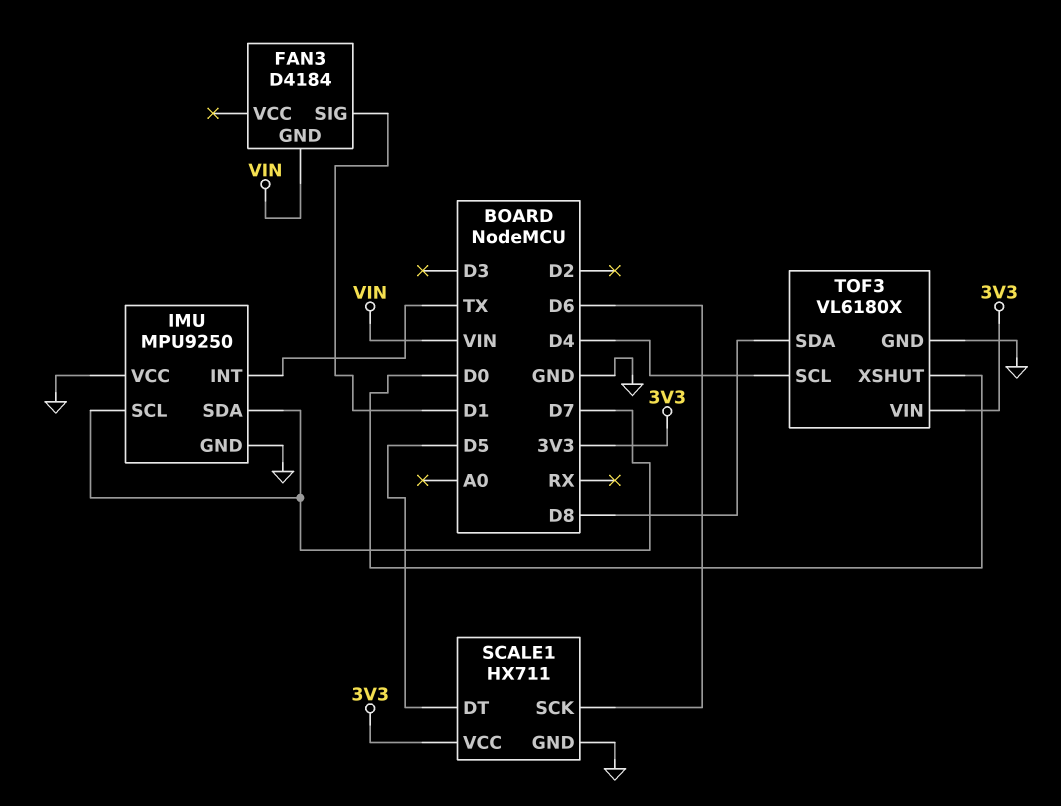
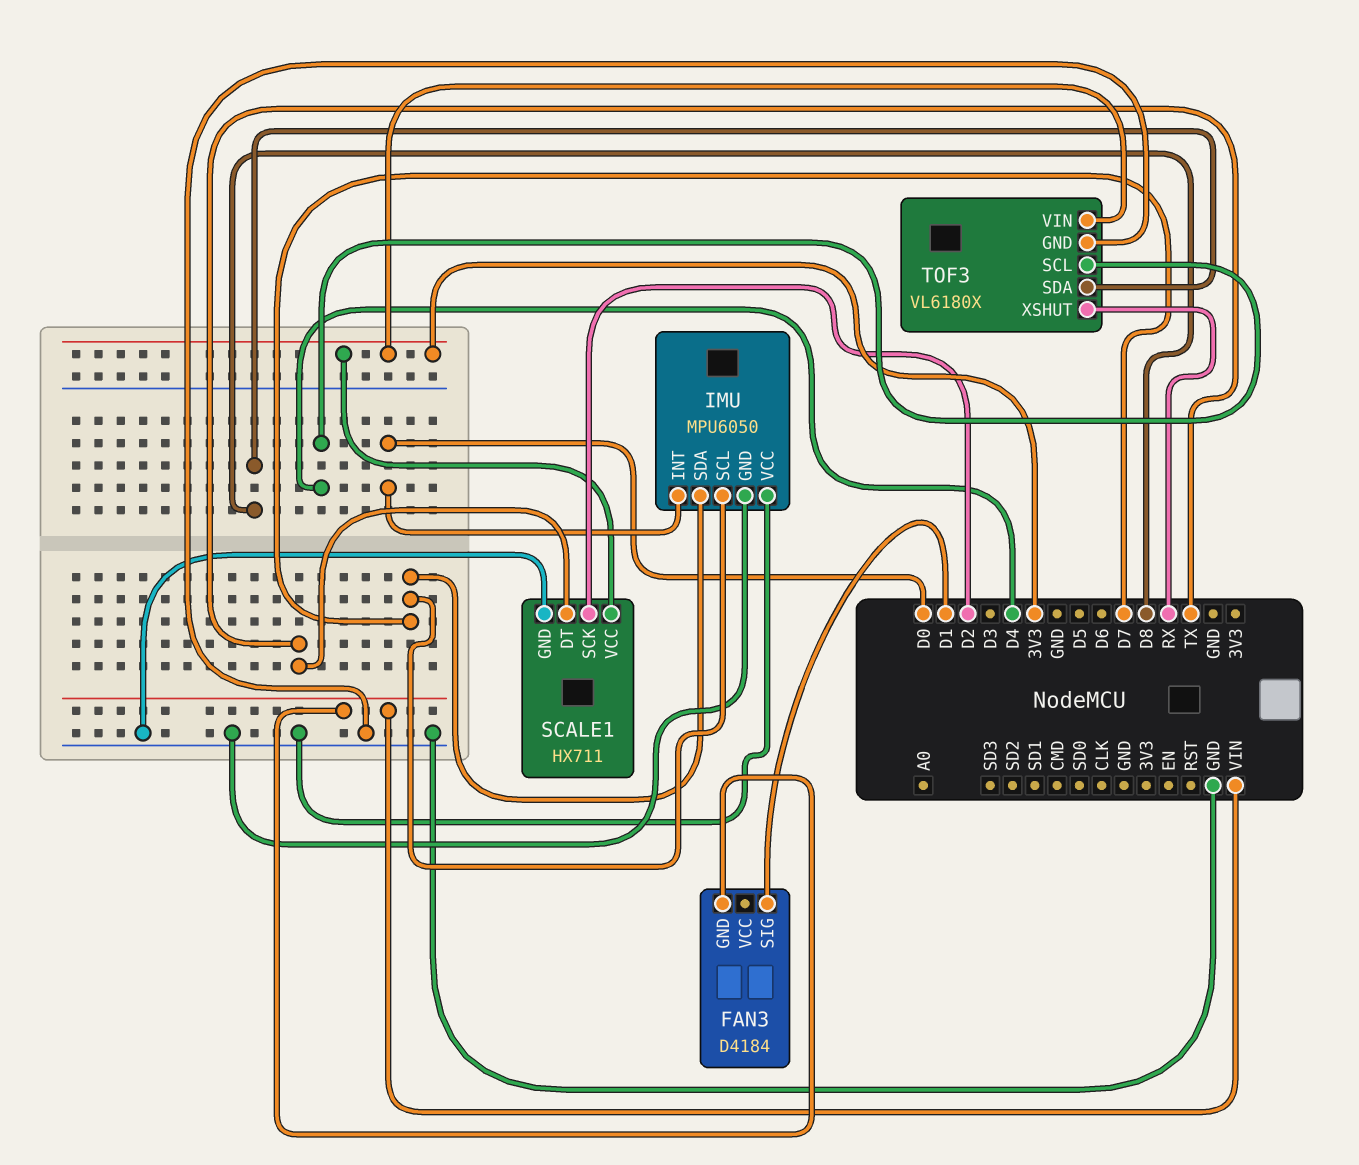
IMU: MPU9250 -> MPU6050
IMU pin INT: TX -> D0
SCALE1 pin DT: D5 -> TX
SCALE1 pin SCK: D6 -> D2
TOF3 pin XSHUT: D0 -> RX

